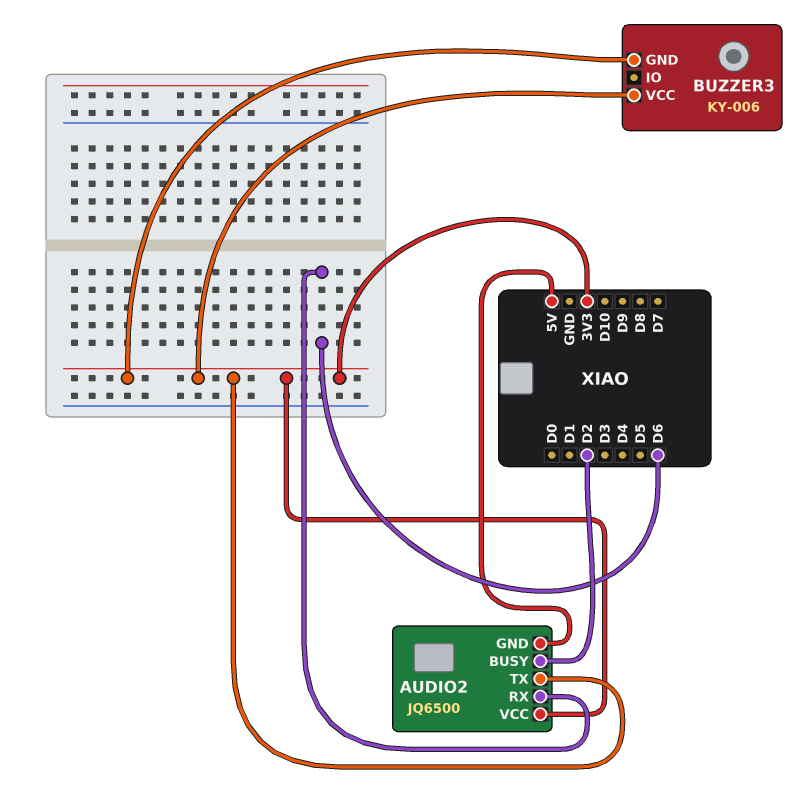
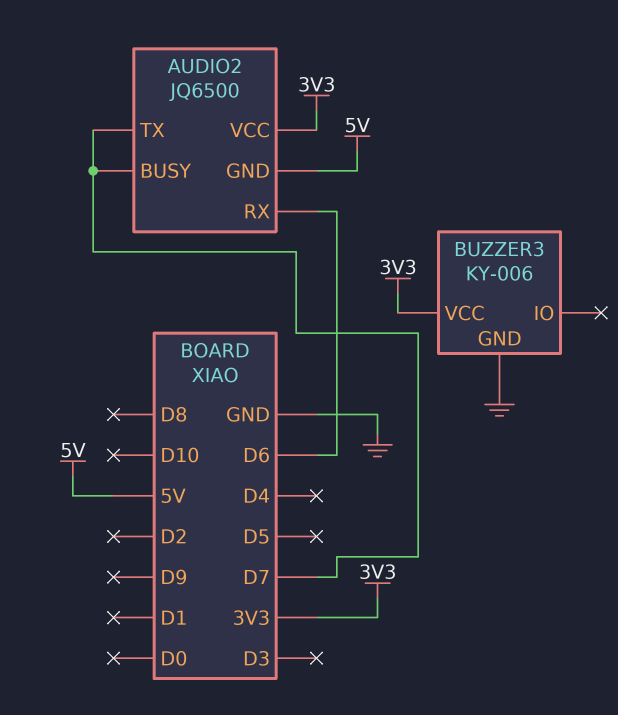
AUDIO2 pin BUSY: D2 -> D7
AUDIO2 pin TX: 3V3 -> D7
BUZZER3 pin GND: 3V3 -> GND

